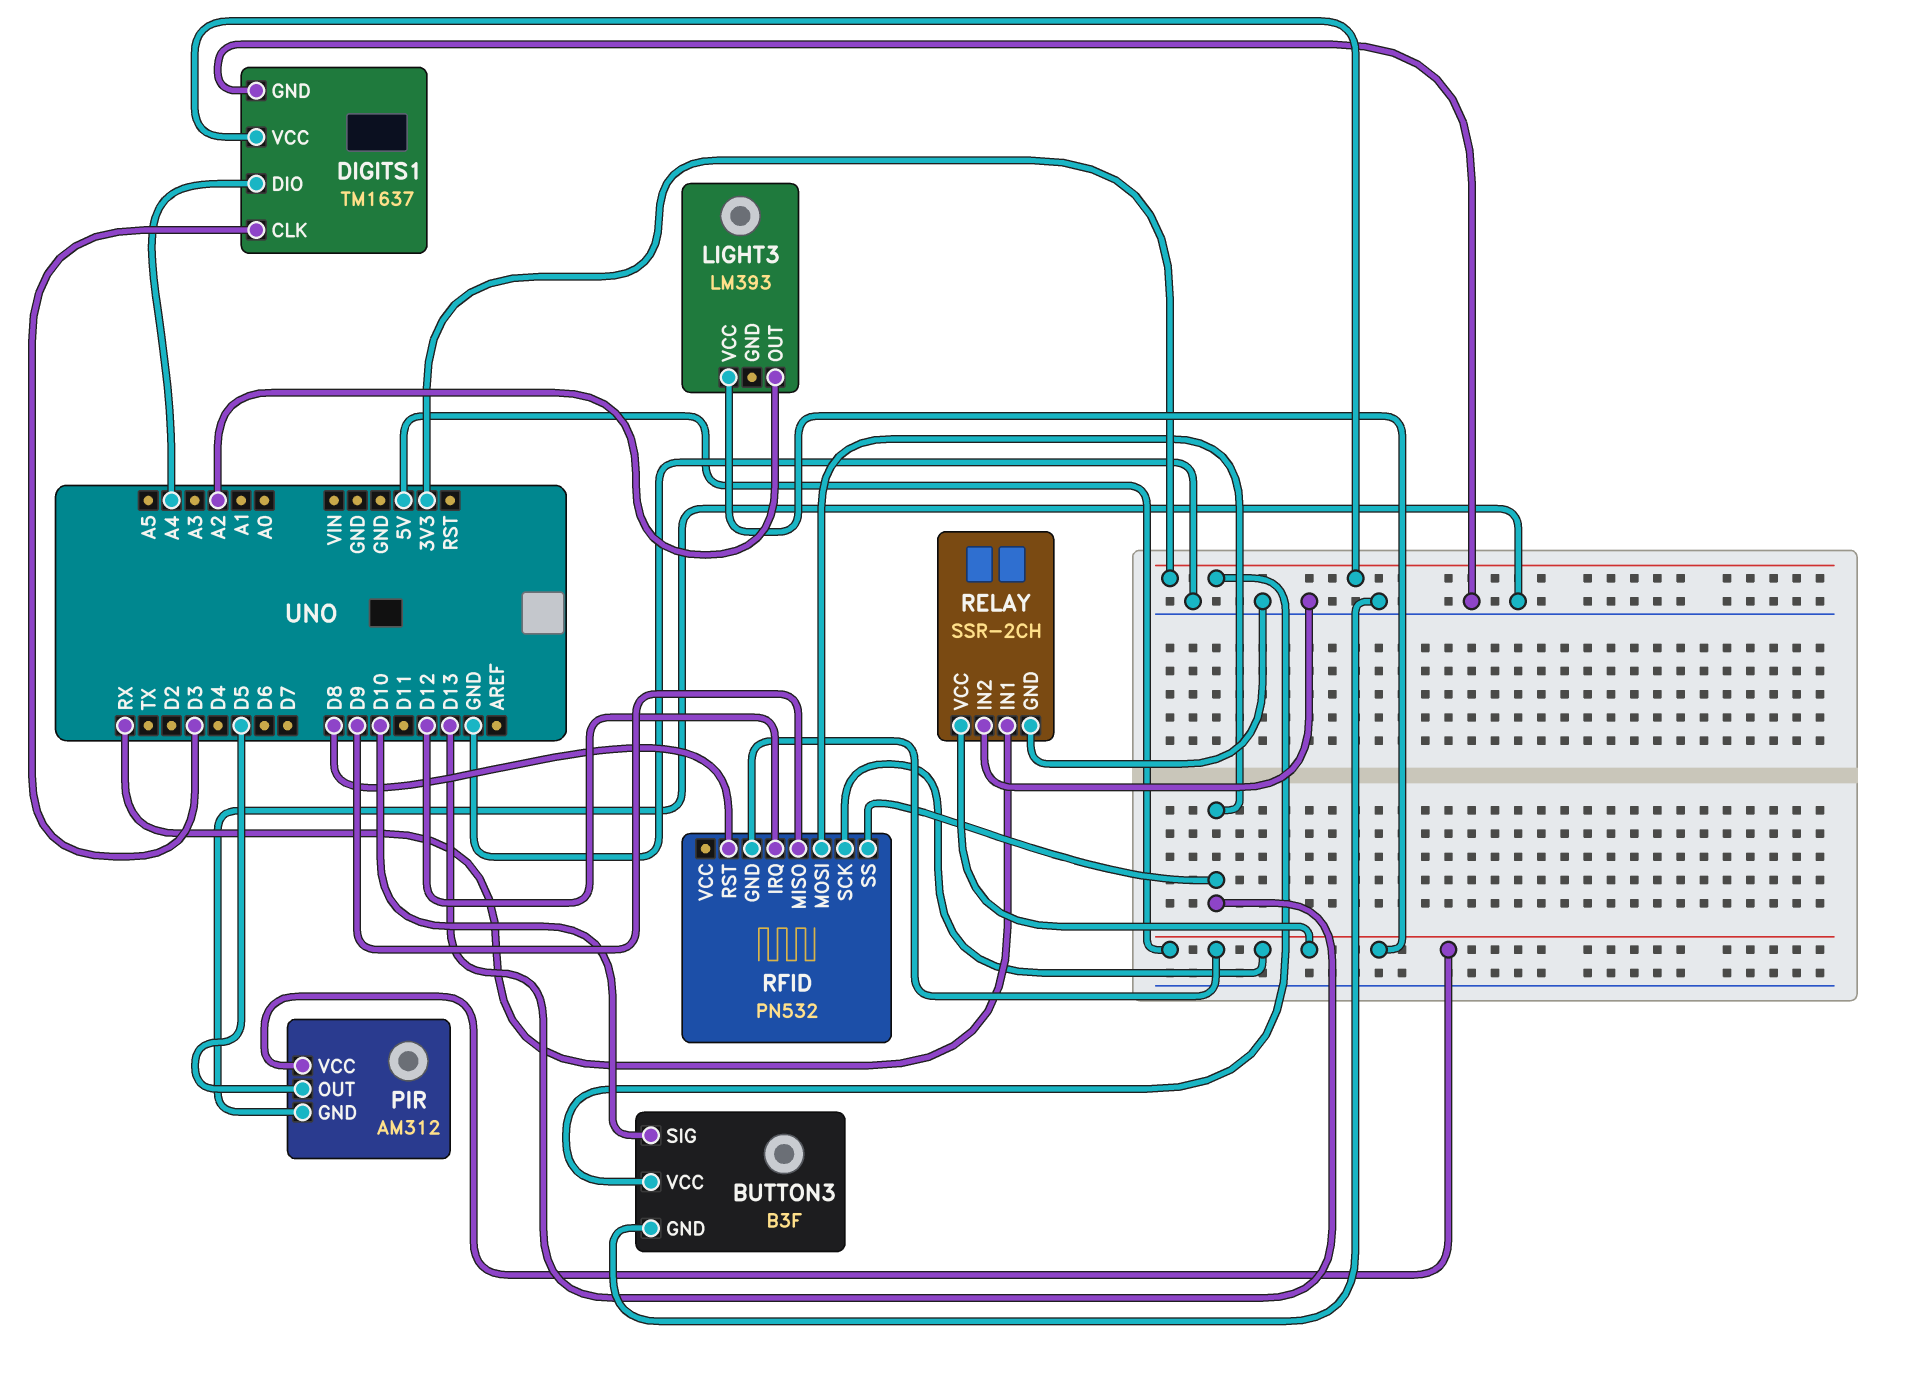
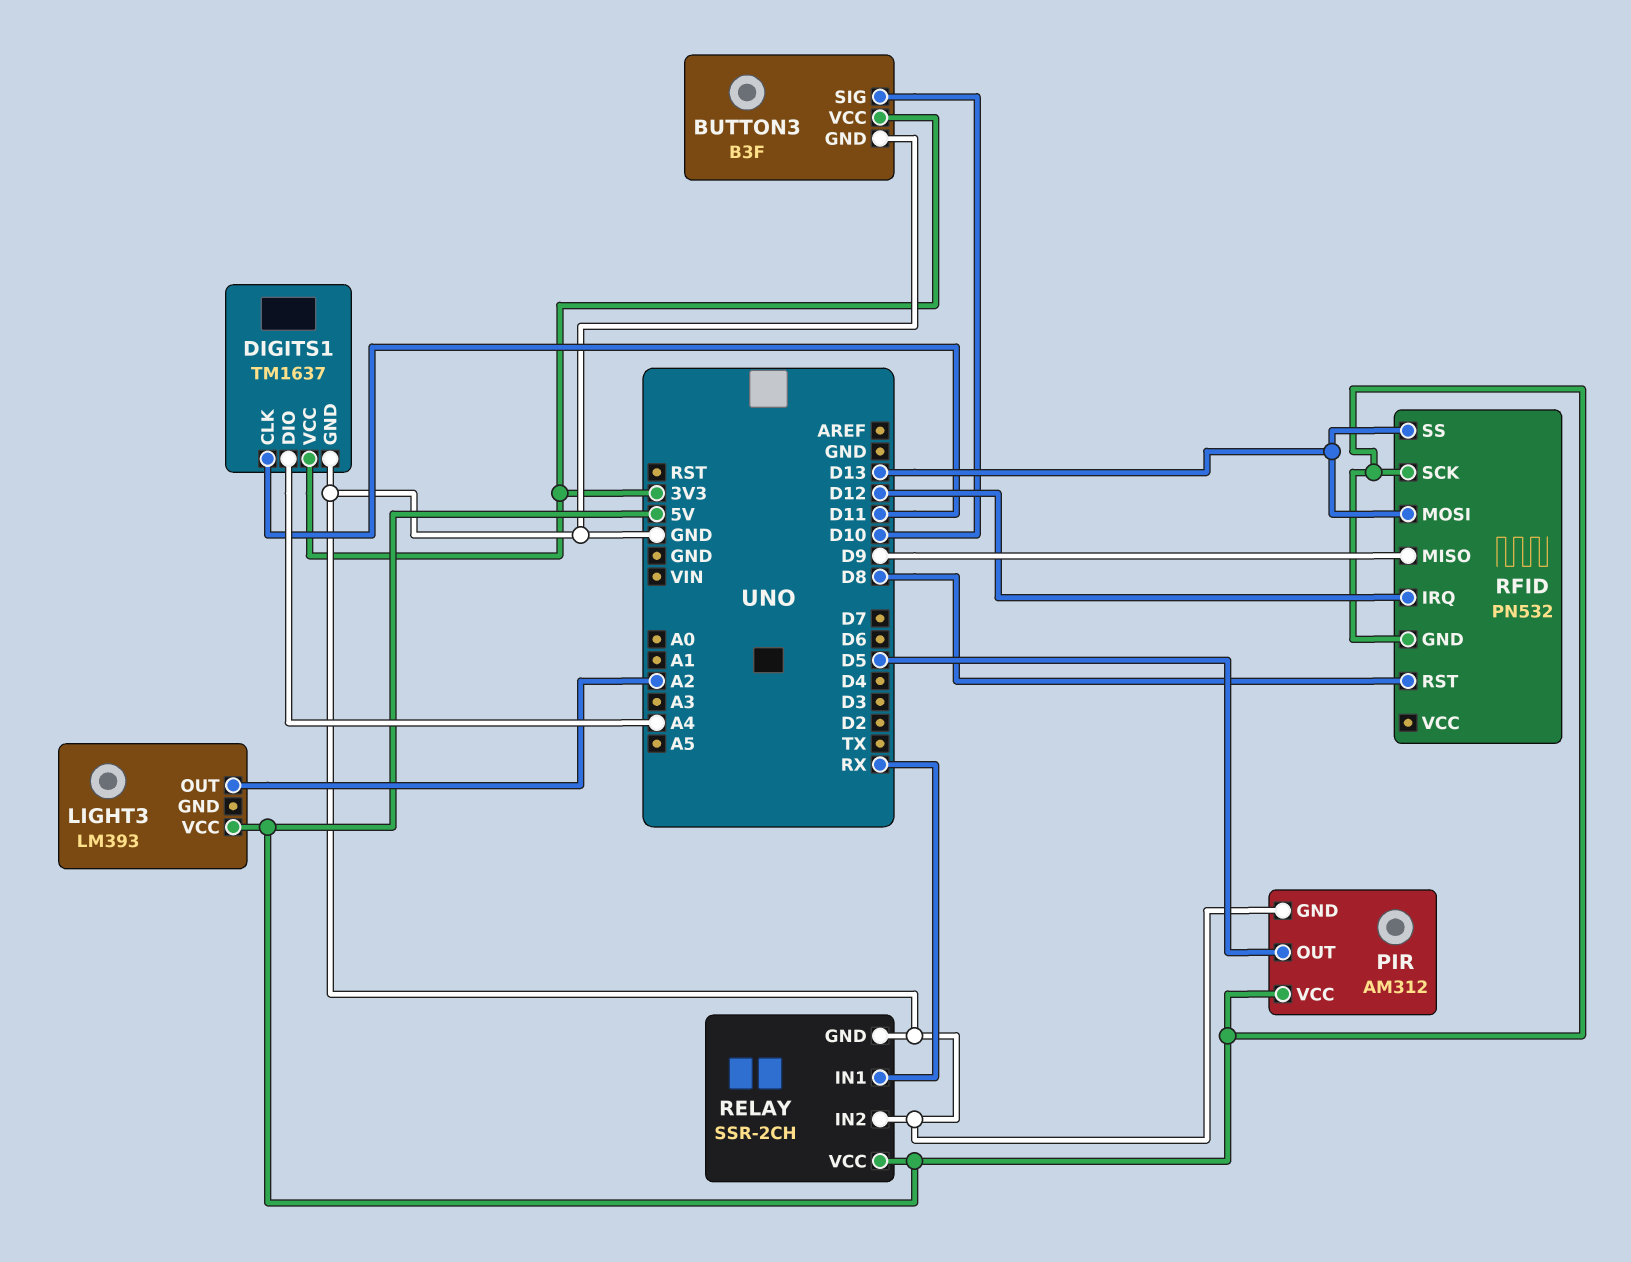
DIGITS1 pin CLK: D3 -> D11

